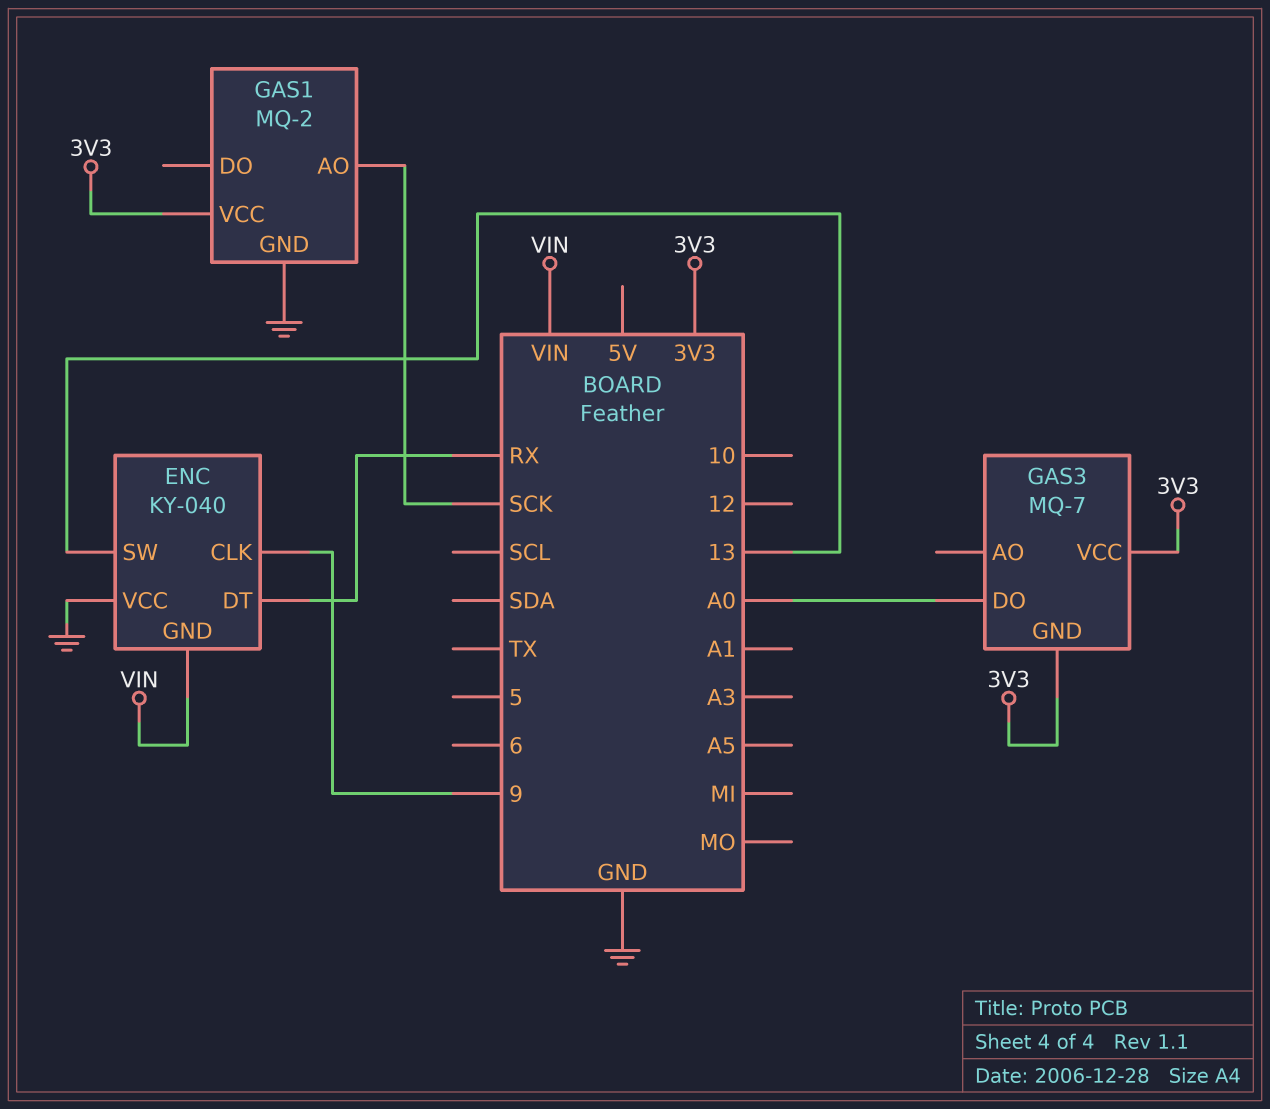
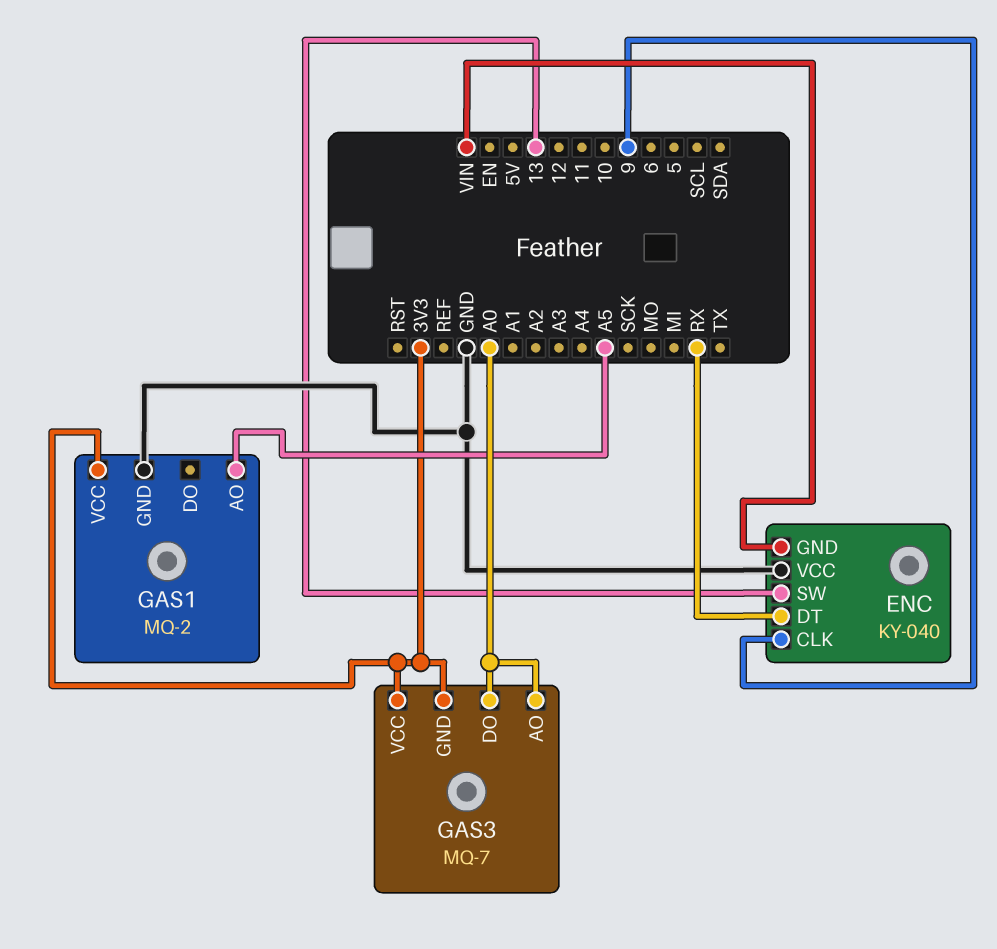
GAS1 pin AO: SCK -> A5
GAS3 pin AO: none -> A0

